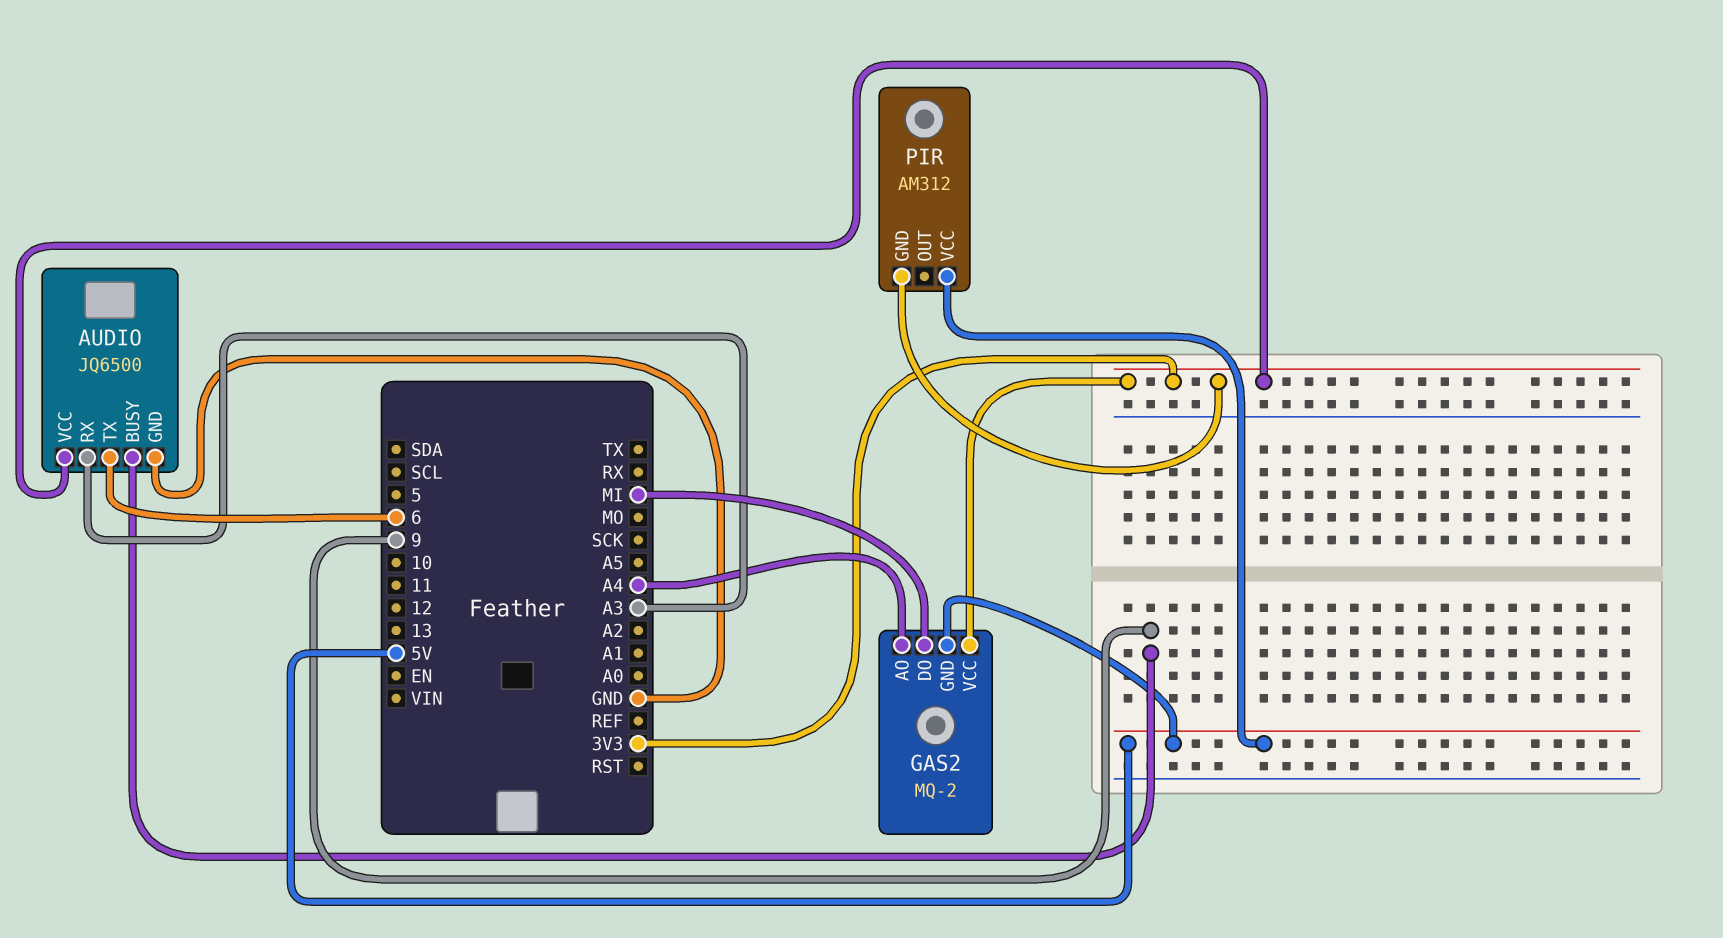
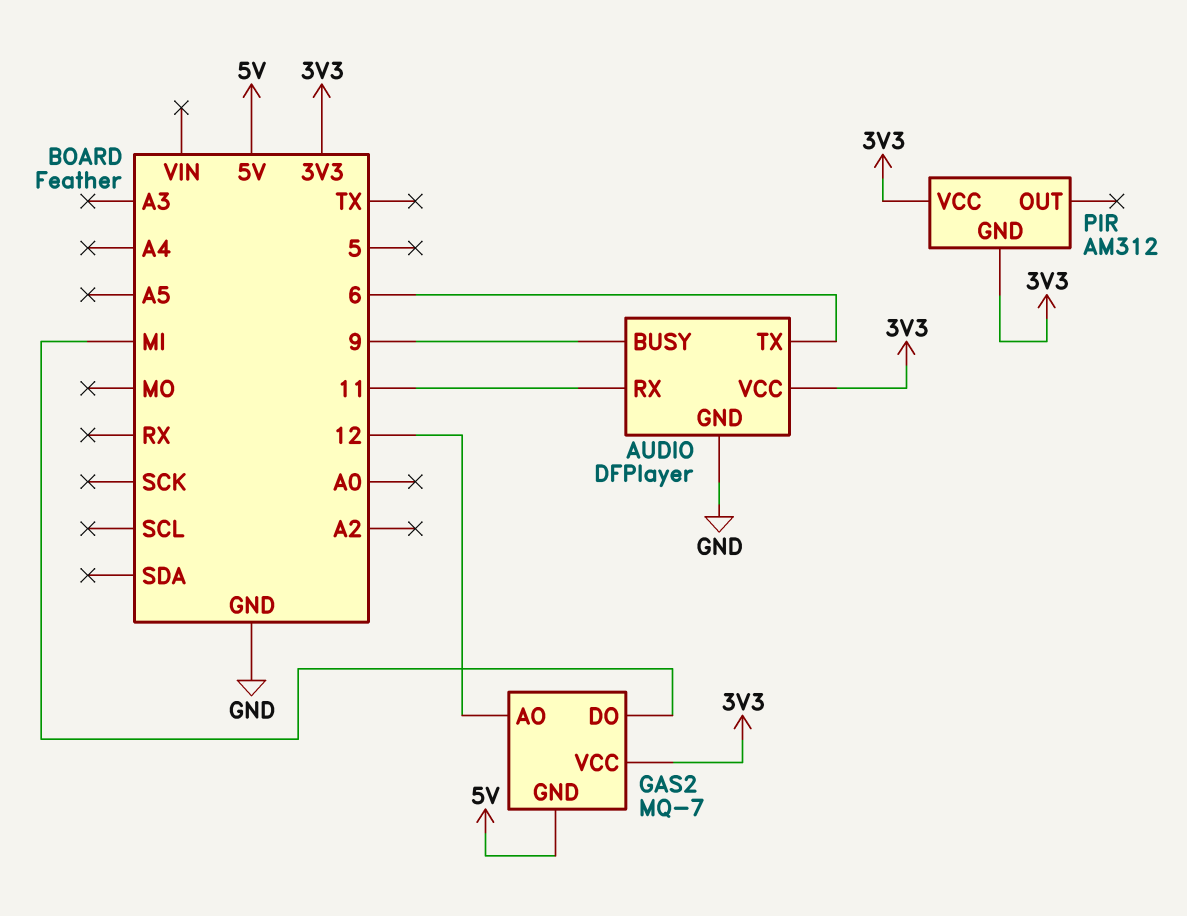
AUDIO: JQ6500 -> DFPlayer
AUDIO pin RX: A3 -> 11
GAS2: MQ-2 -> MQ-7
GAS2 pin AO: A4 -> 12
PIR pin VCC: 5V -> 3V3

